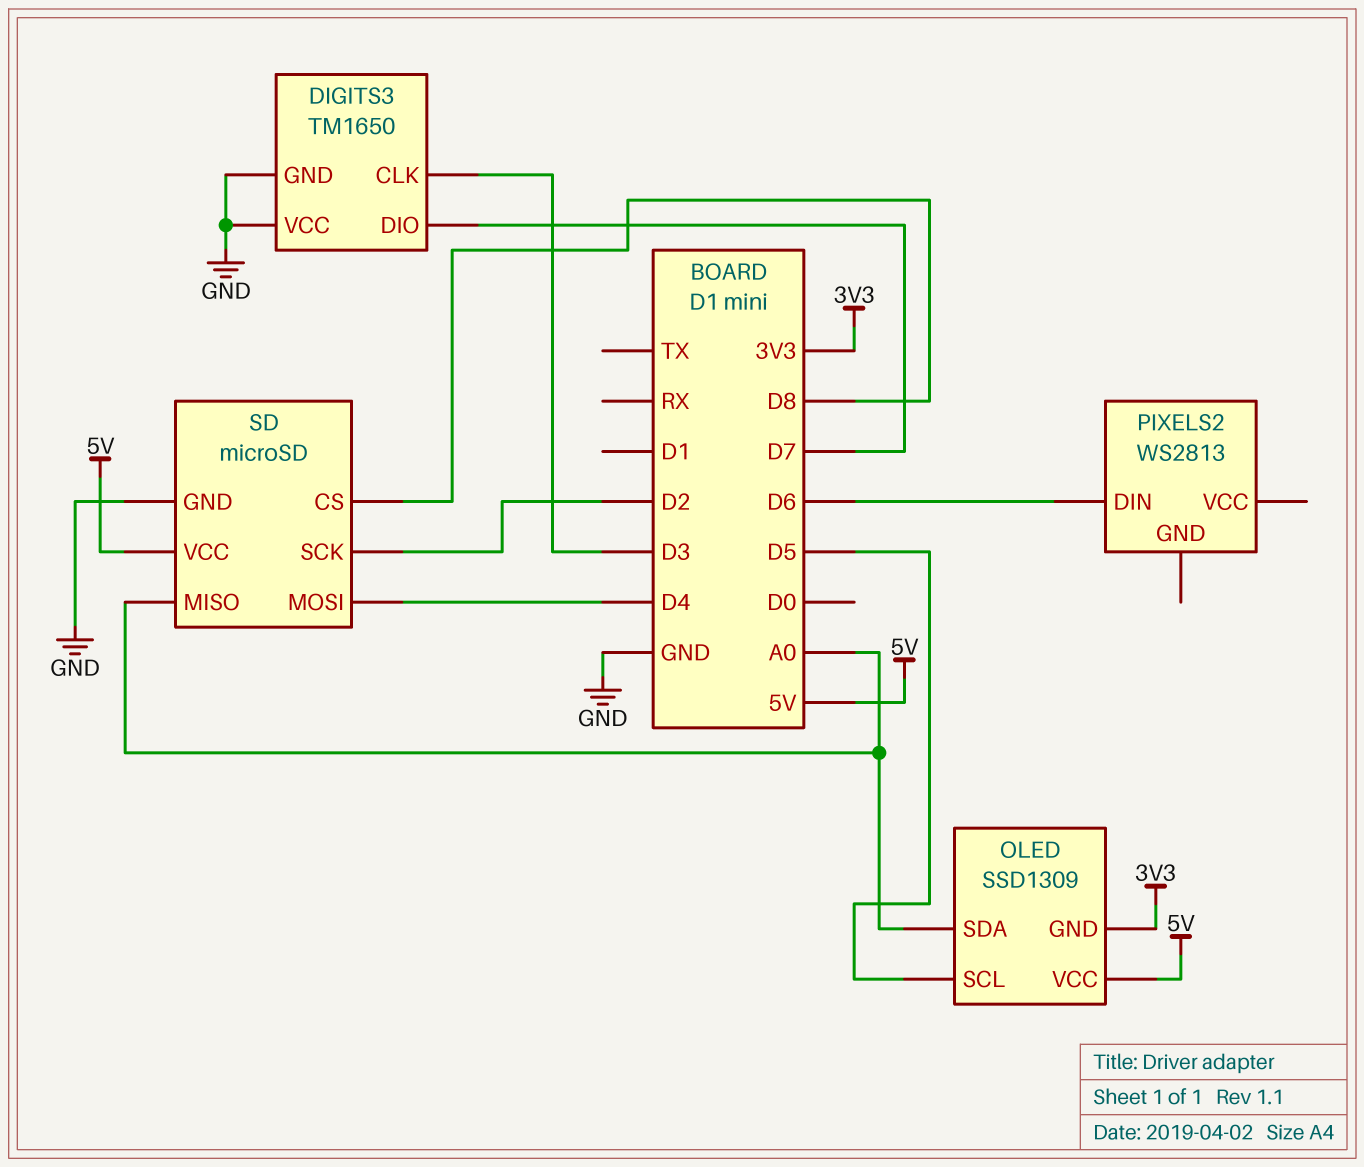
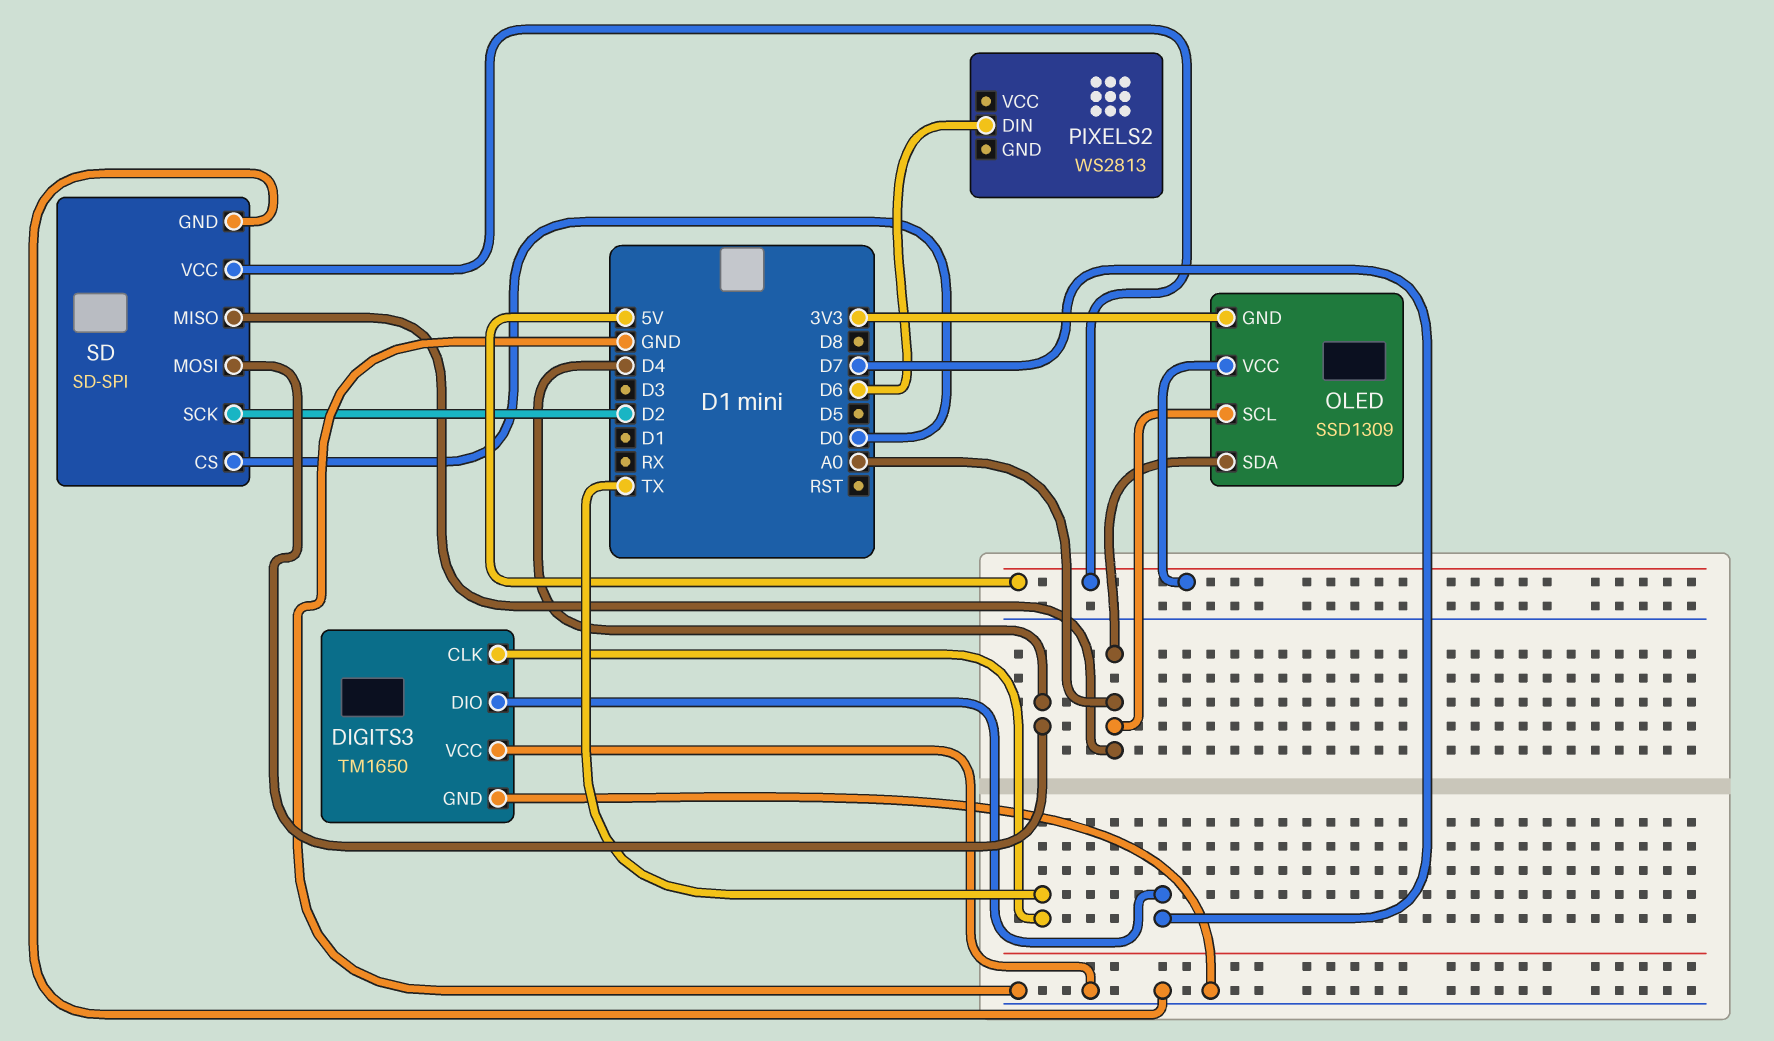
DIGITS3 pin CLK: D3 -> TX
OLED pin SCL: D5 -> A0
SD: microSD -> SD-SPI
SD pin CS: D8 -> D0

